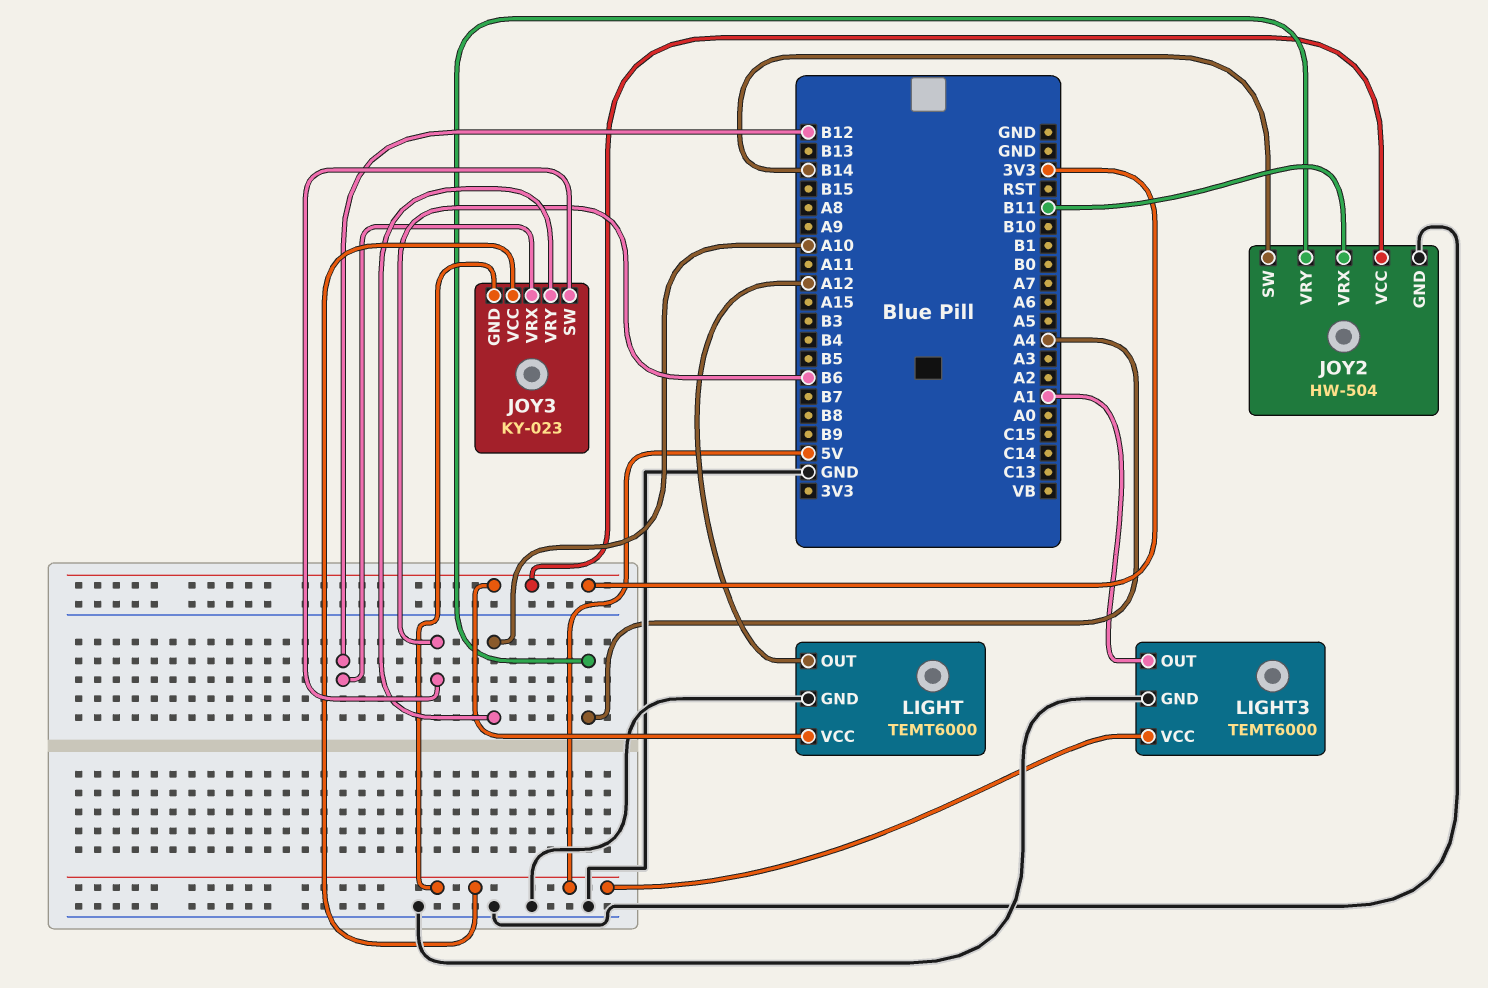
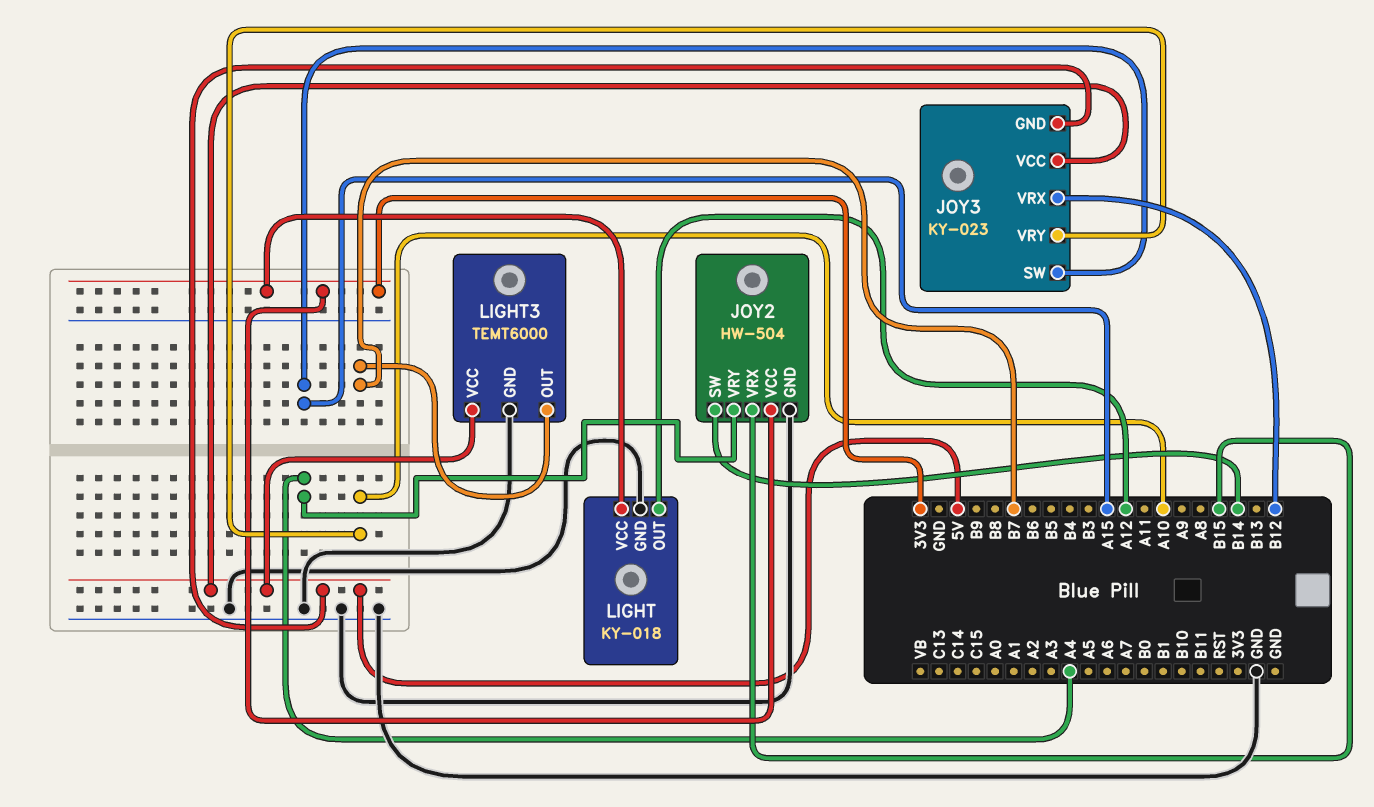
JOY2 pin VRX: B11 -> B15
JOY3 pin SW: B6 -> A15
LIGHT: TEMT6000 -> KY-018
LIGHT3 pin OUT: A1 -> B7

